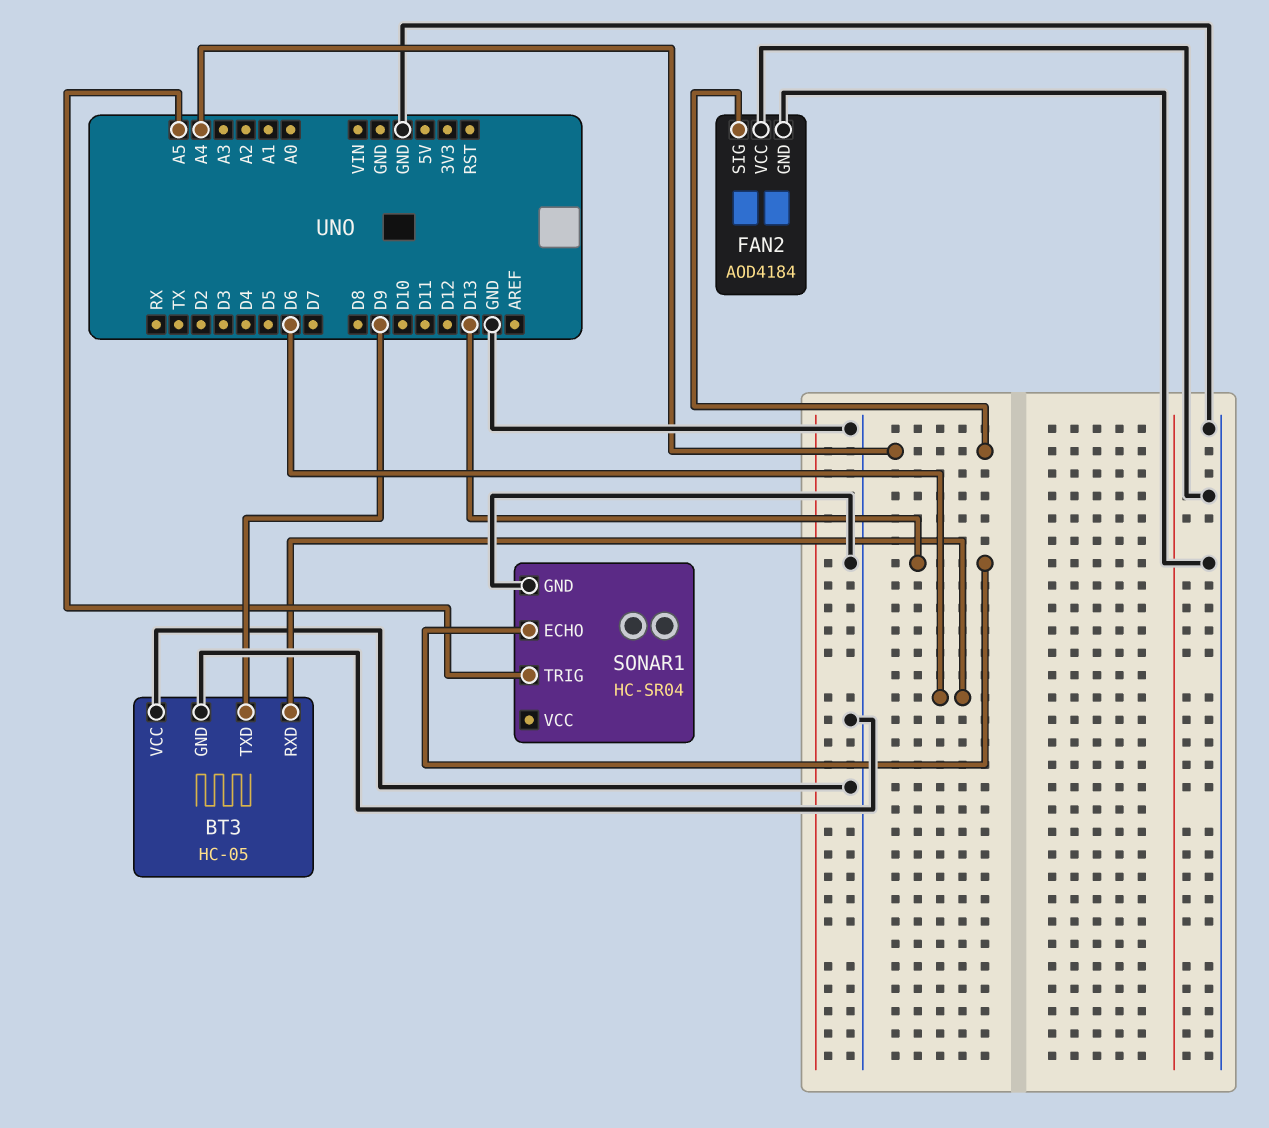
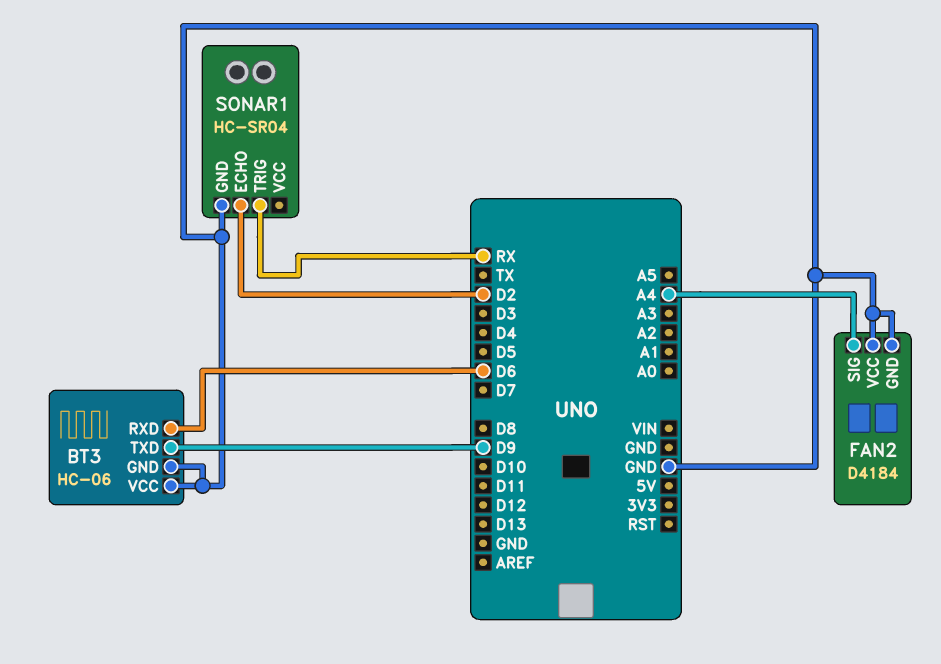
BT3: HC-05 -> HC-06
FAN2: AOD4184 -> D4184
SONAR1 pin ECHO: D13 -> D2
SONAR1 pin TRIG: A5 -> RX

